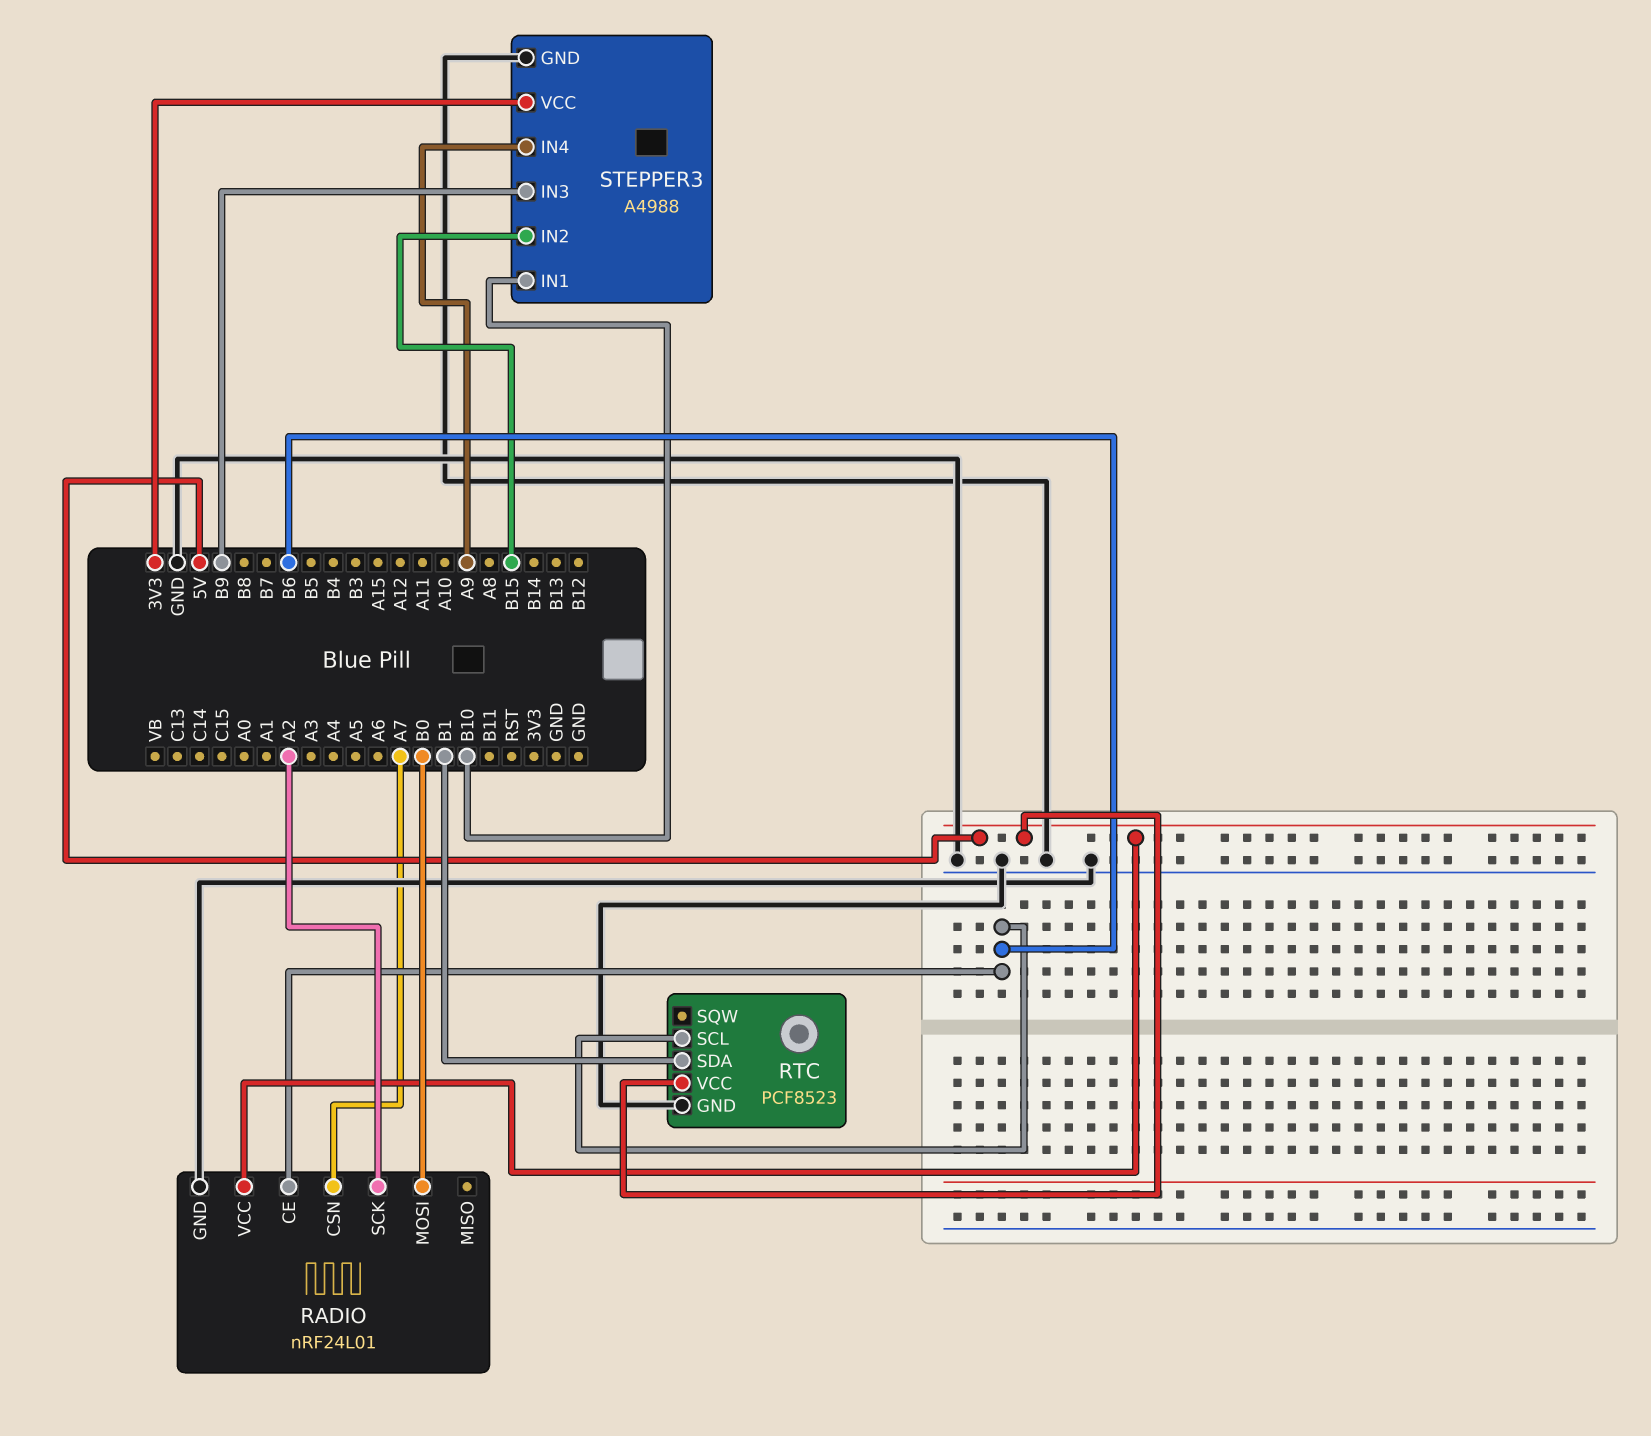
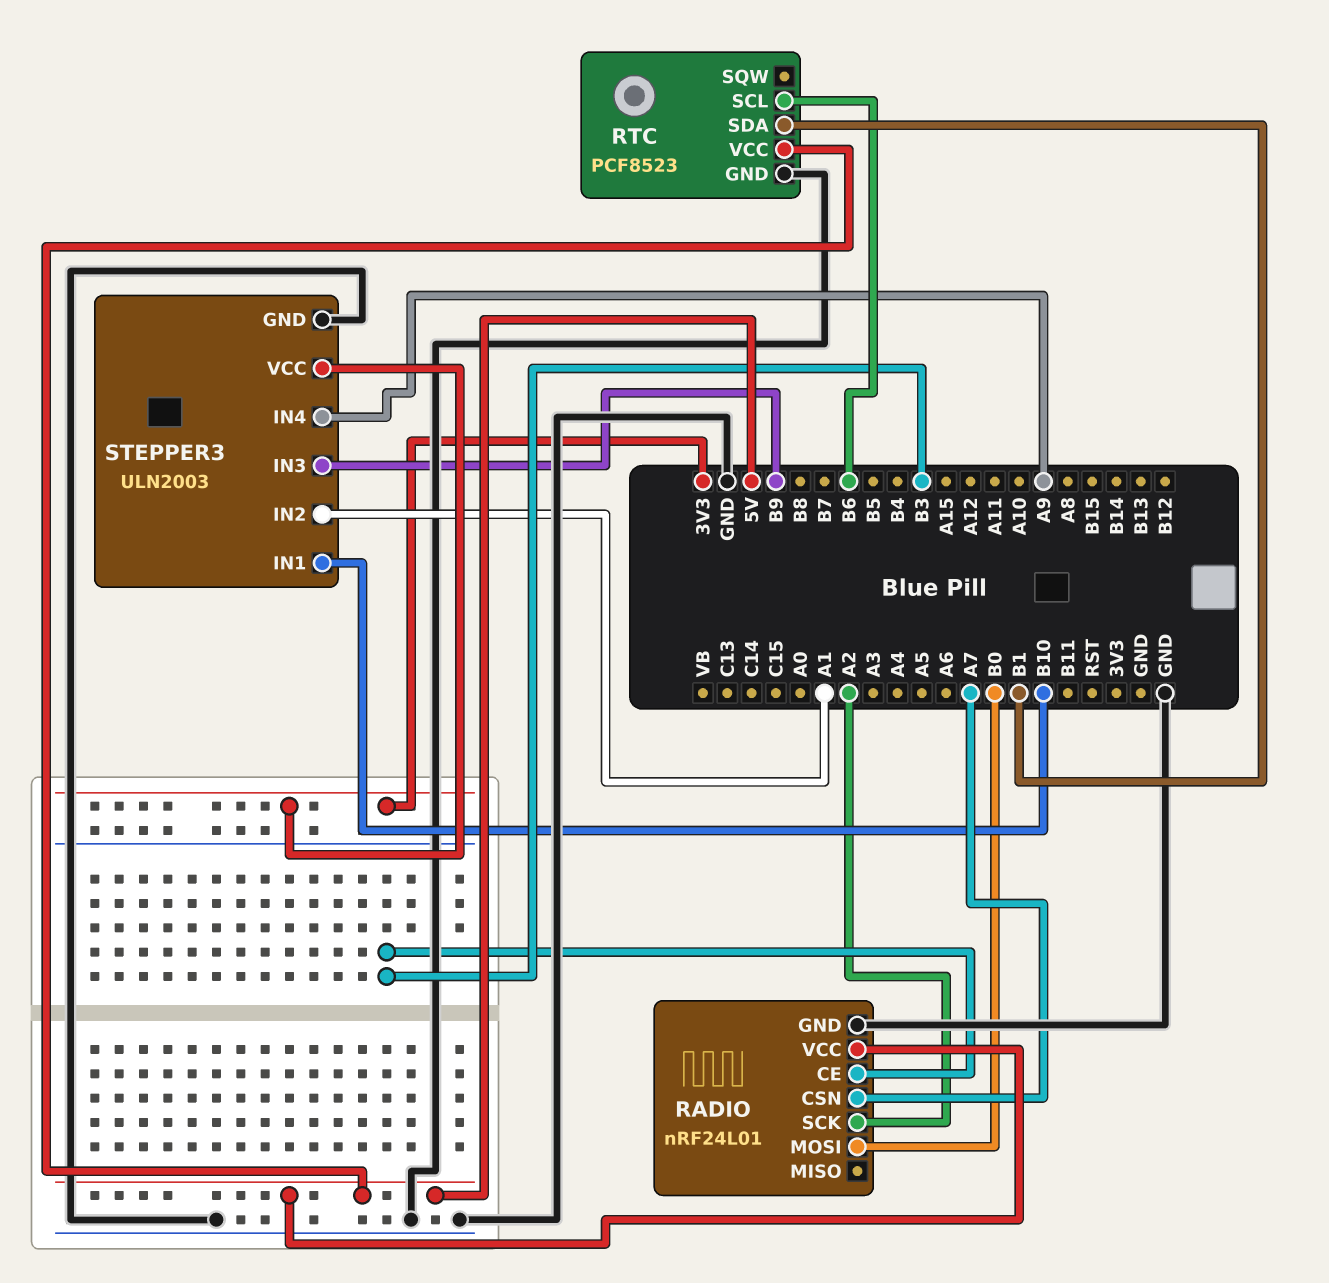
RADIO pin CE: B6 -> B3
STEPPER3: A4988 -> ULN2003
STEPPER3 pin IN2: B15 -> A1

